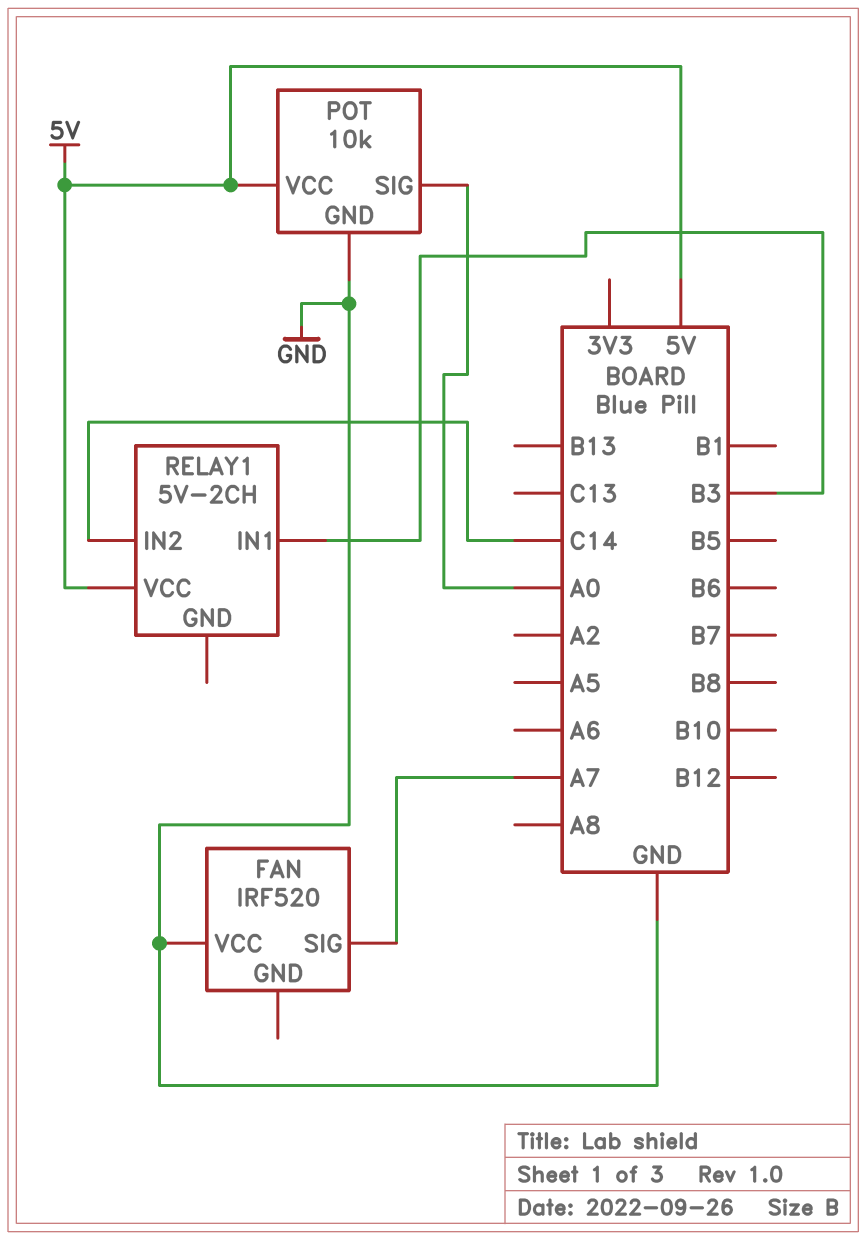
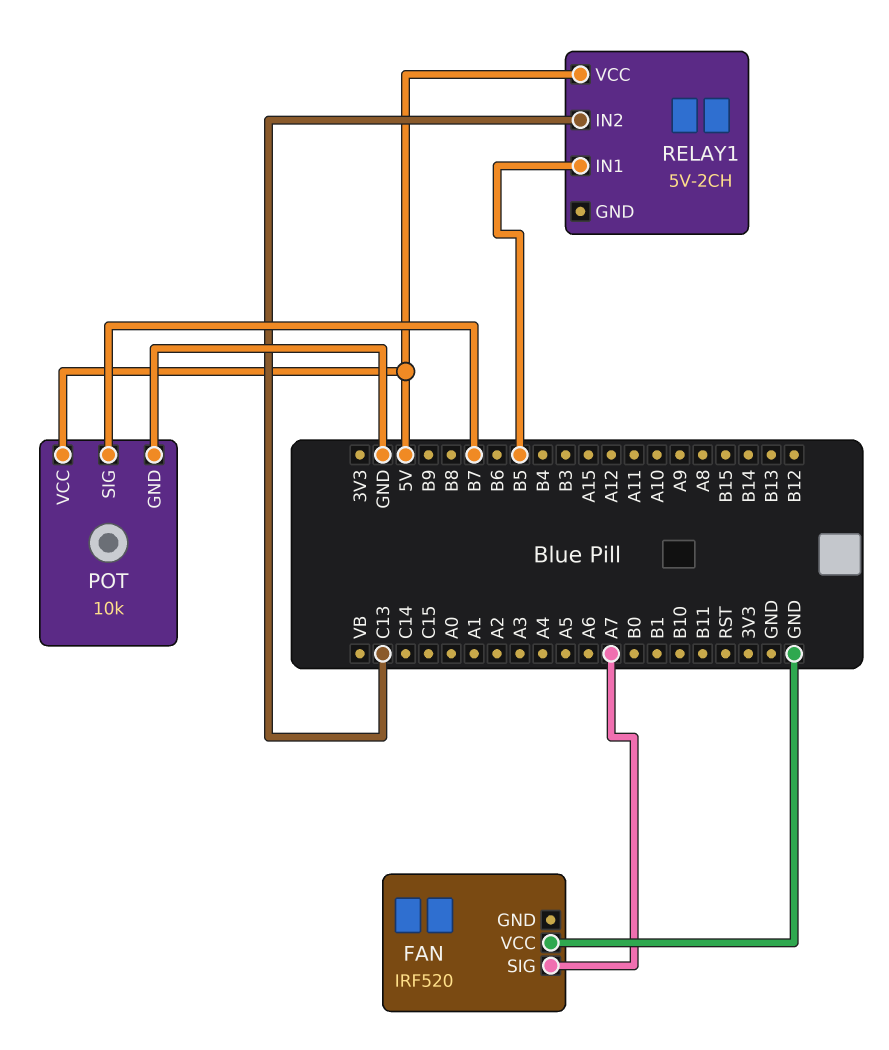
POT pin SIG: A0 -> B7
RELAY1 pin IN1: B3 -> B5
RELAY1 pin IN2: C14 -> C13

